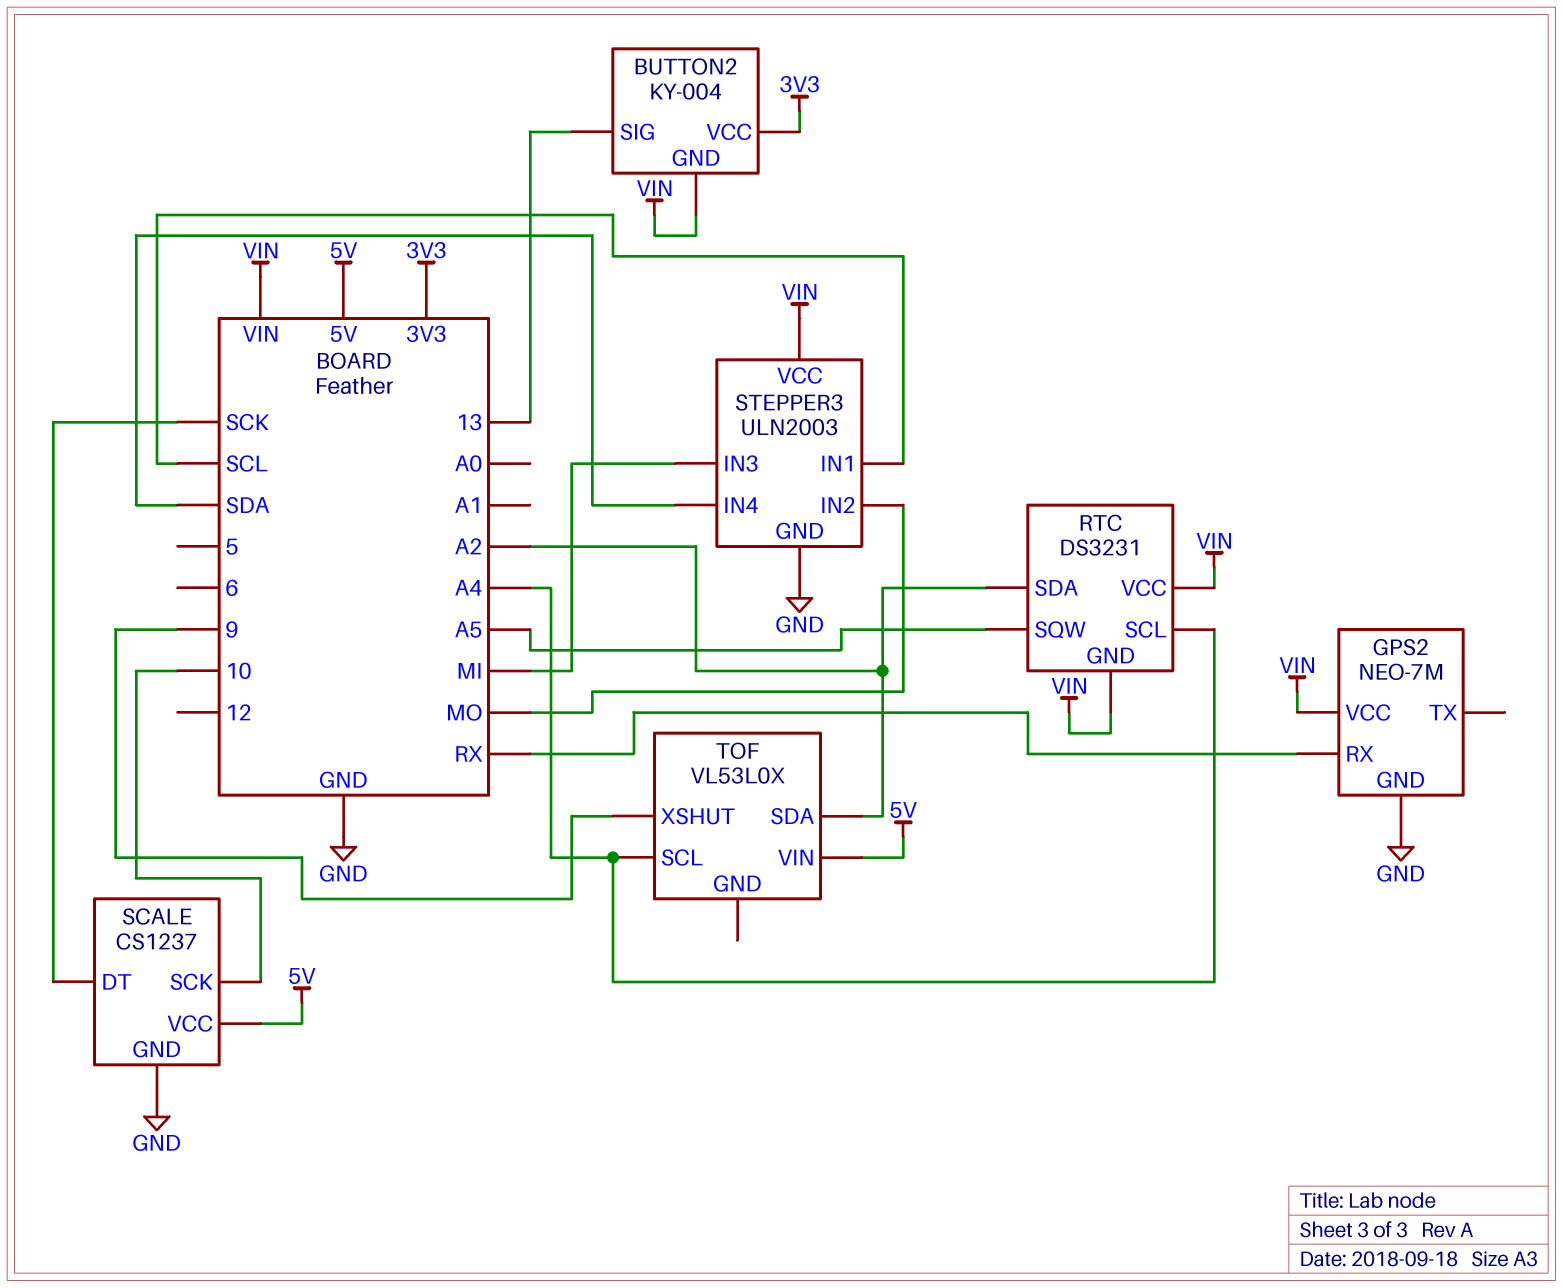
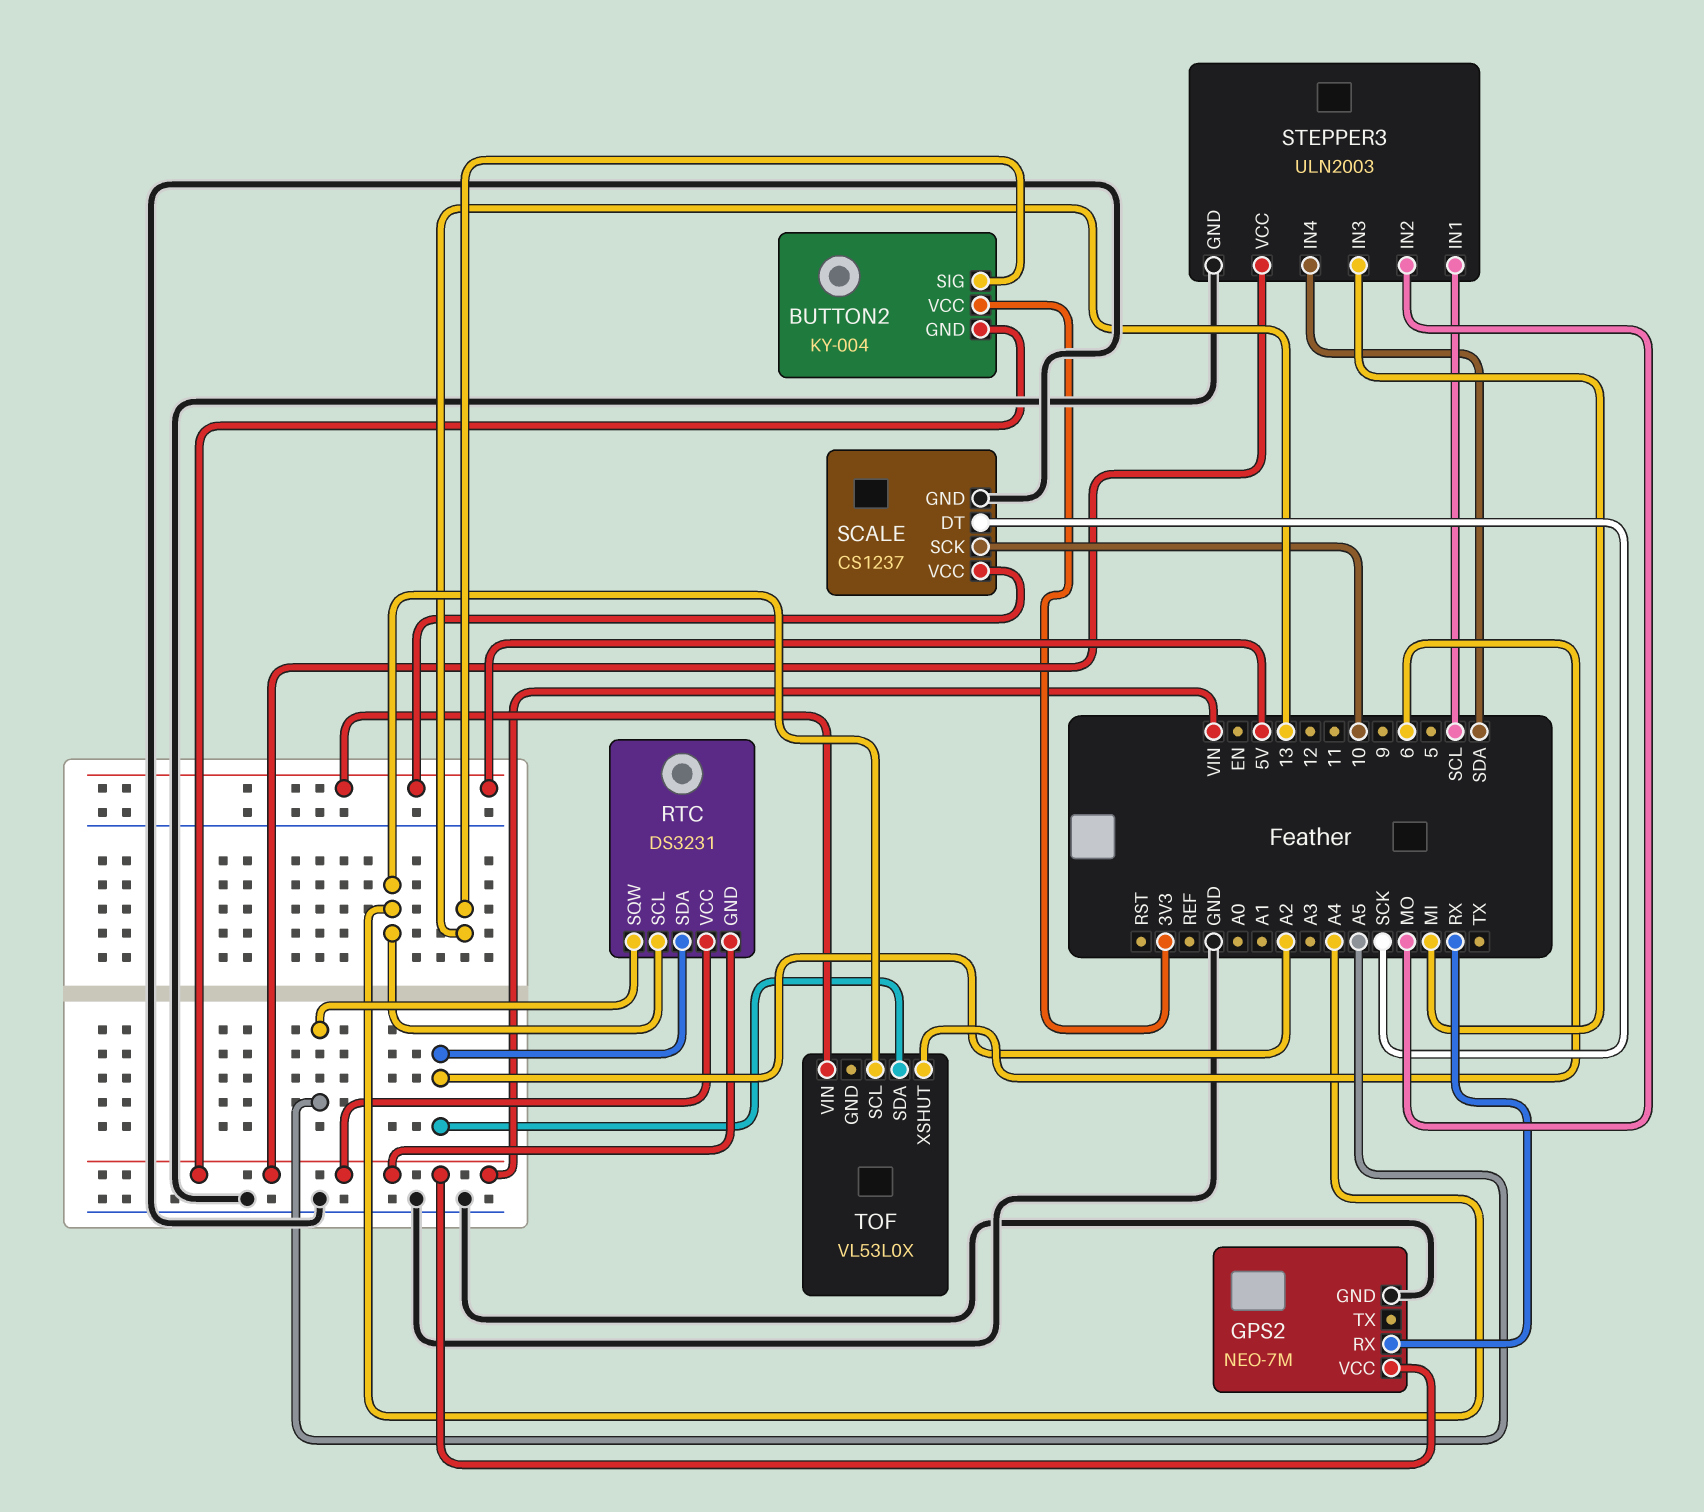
TOF pin XSHUT: 9 -> 6

